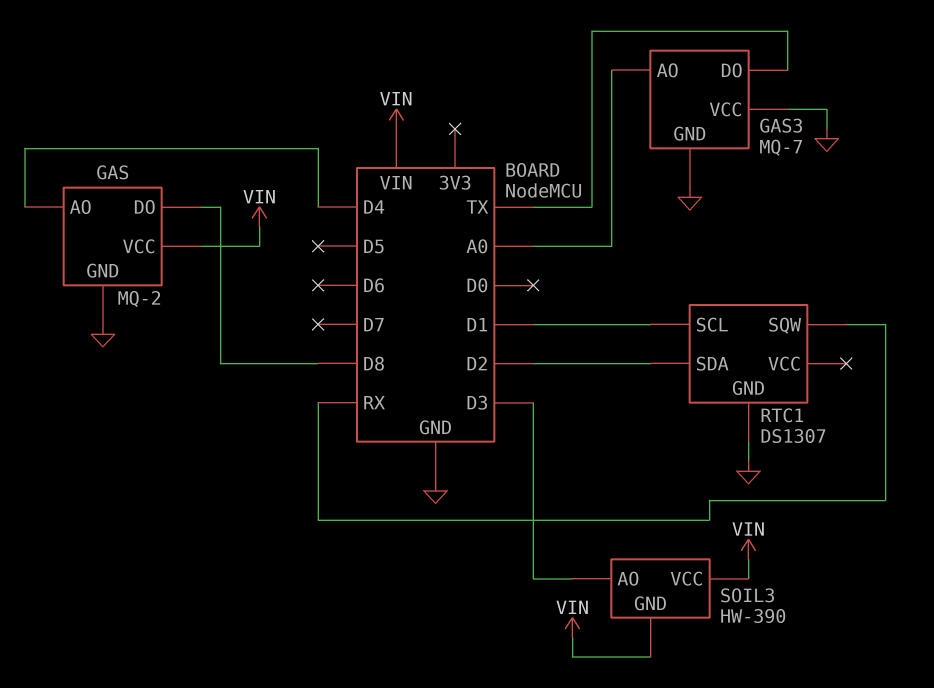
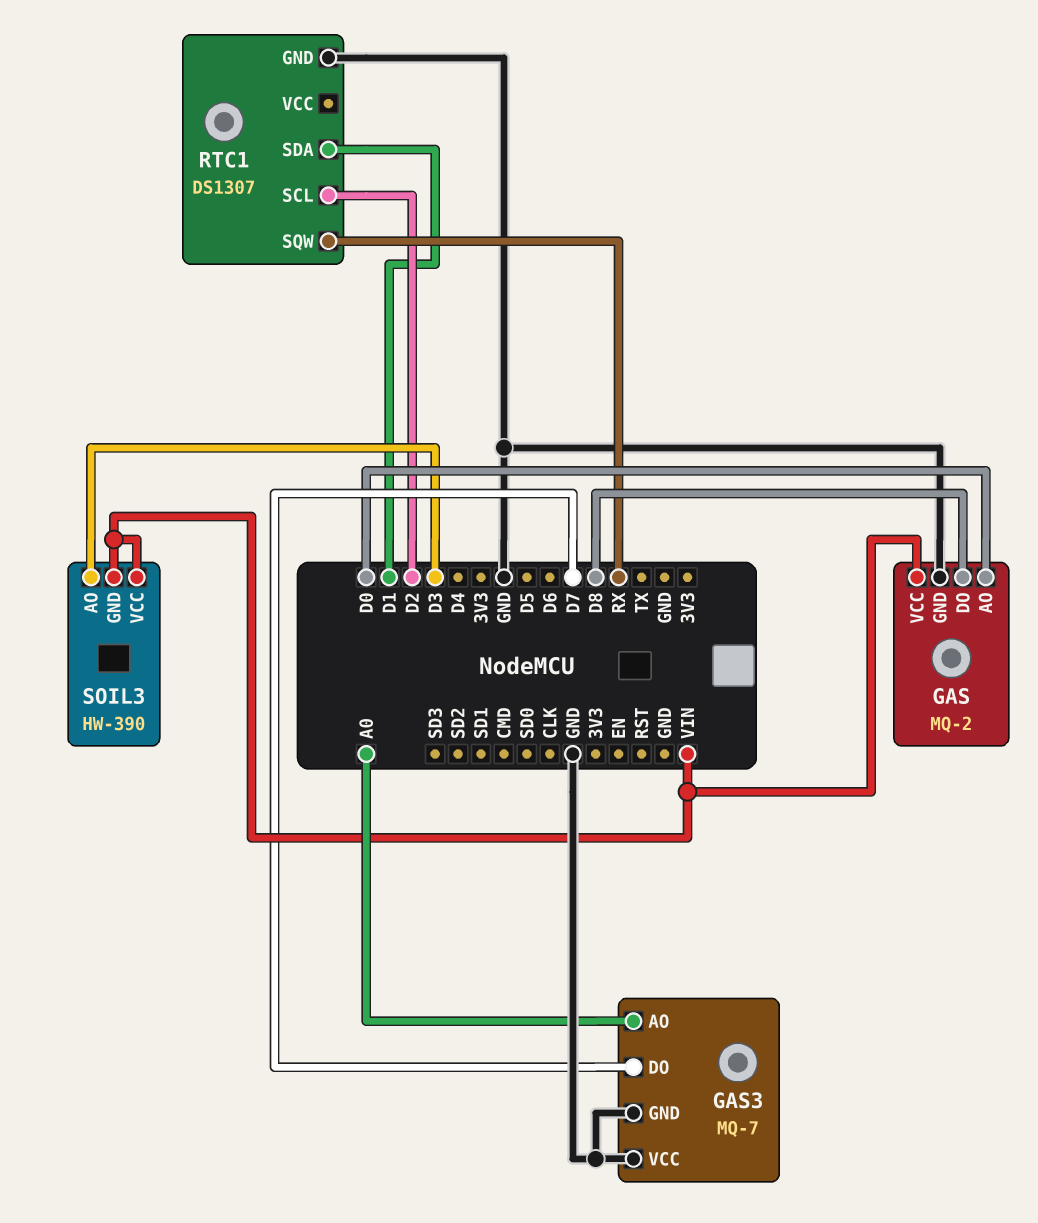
GAS pin AO: D4 -> D0
GAS3 pin DO: TX -> D7
RTC1 pin SCL: D1 -> D2
RTC1 pin SDA: D2 -> D1

